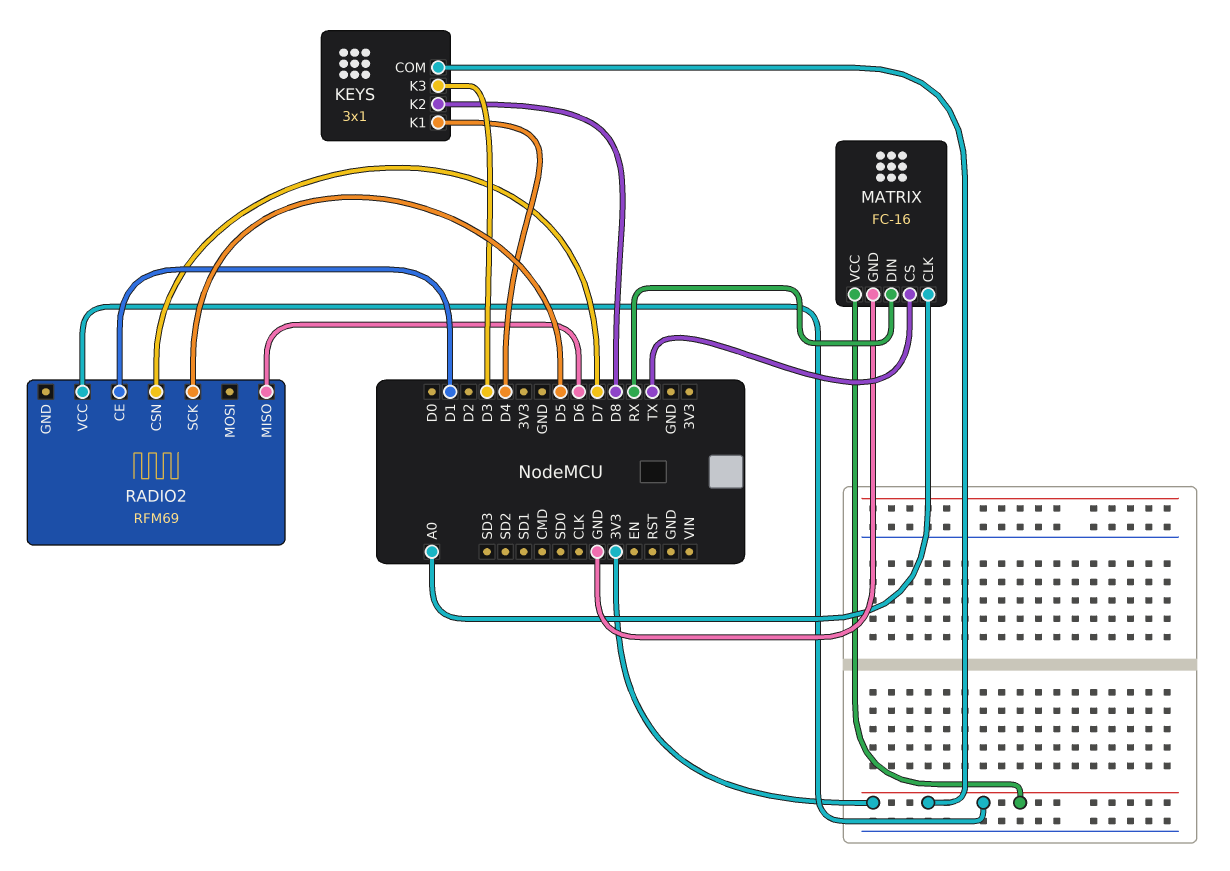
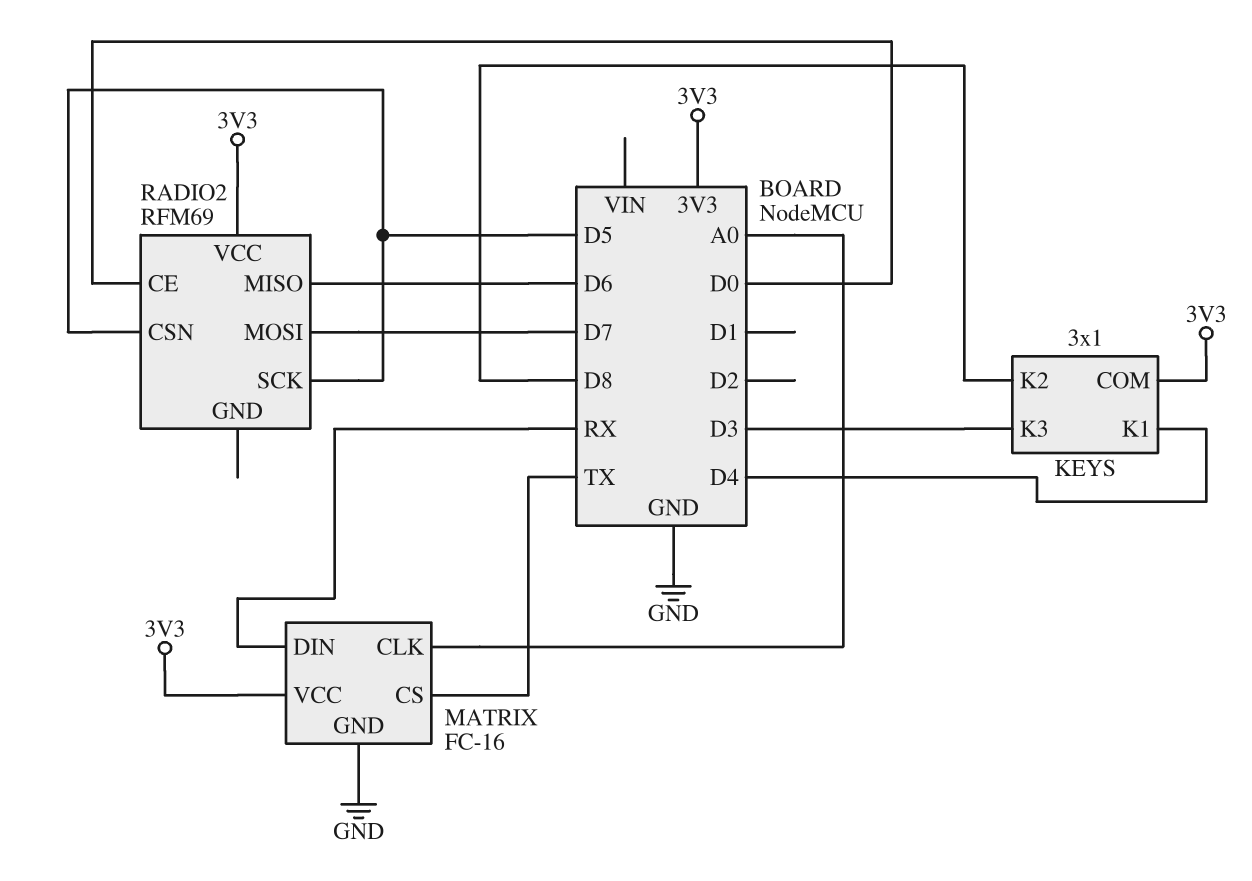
RADIO2 pin CE: D1 -> D0
RADIO2 pin CSN: D7 -> D5
RADIO2 pin MOSI: none -> D7

